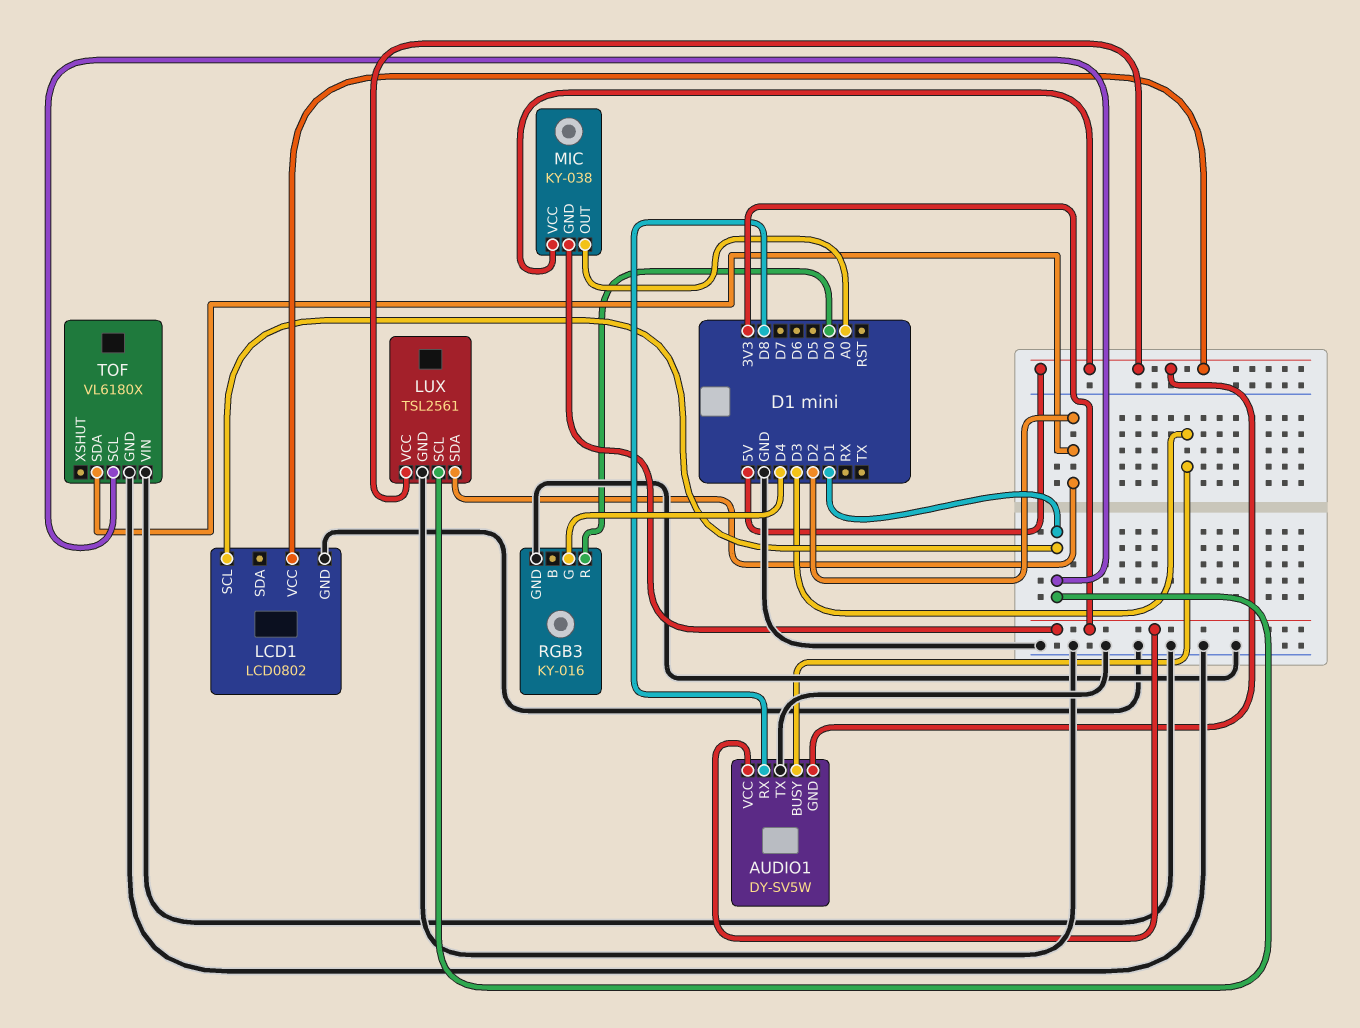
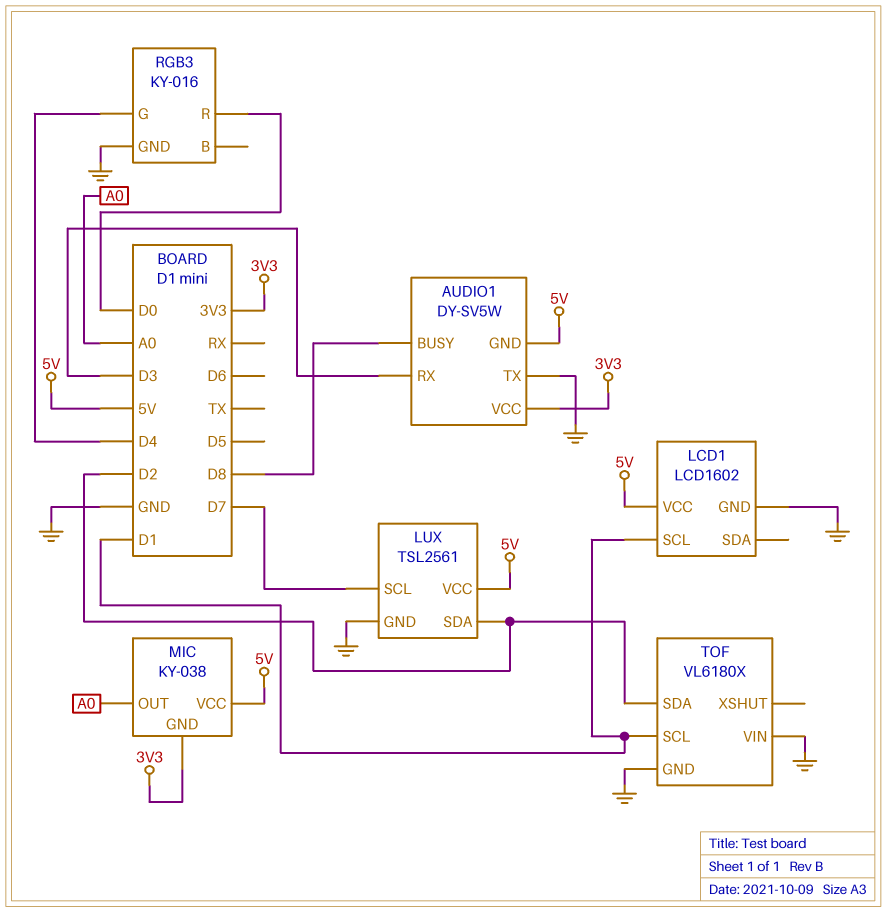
AUDIO1 pin BUSY: D3 -> D8
AUDIO1 pin RX: D8 -> D3
LCD1: LCD0802 -> LCD1602
LUX pin SCL: D1 -> D7

